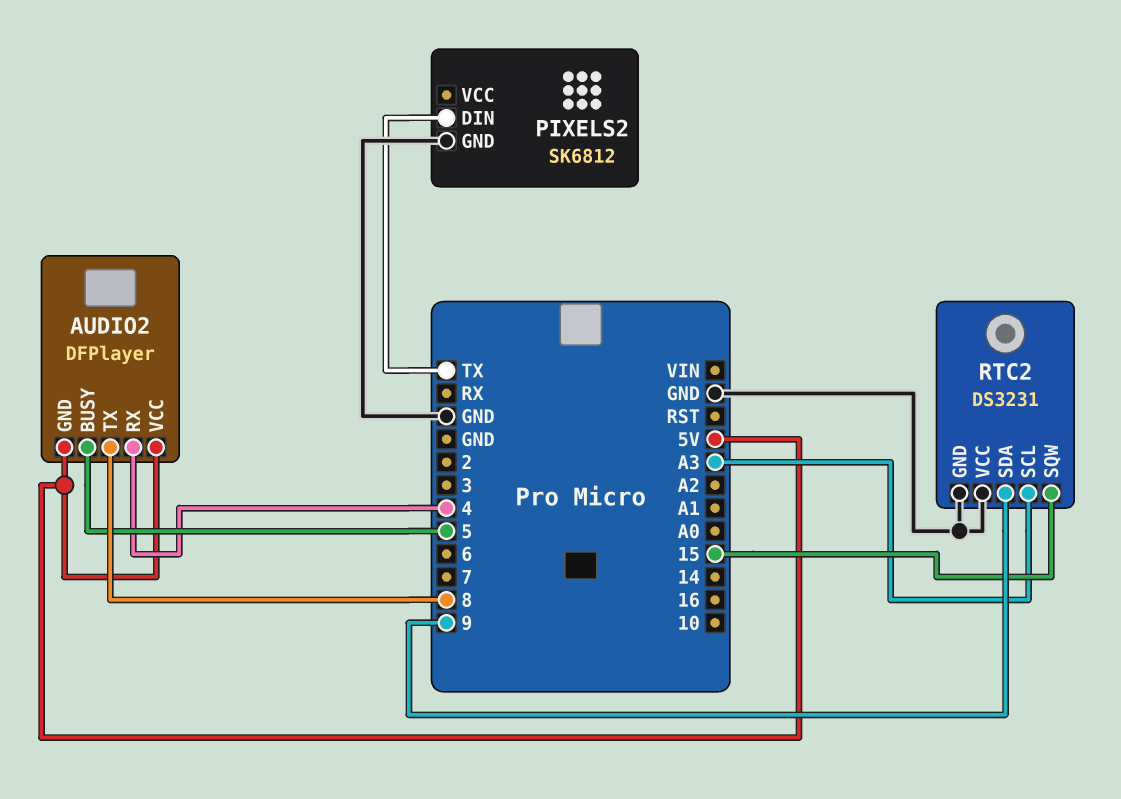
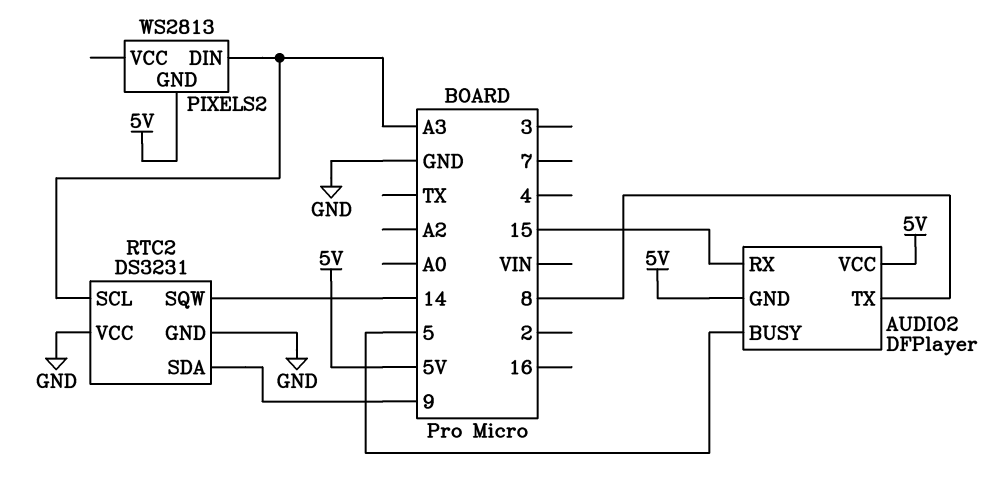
AUDIO2 pin RX: 4 -> 15
PIXELS2: SK6812 -> WS2813
PIXELS2 pin DIN: TX -> A3
PIXELS2 pin GND: GND -> 5V
RTC2 pin SQW: 15 -> 14

